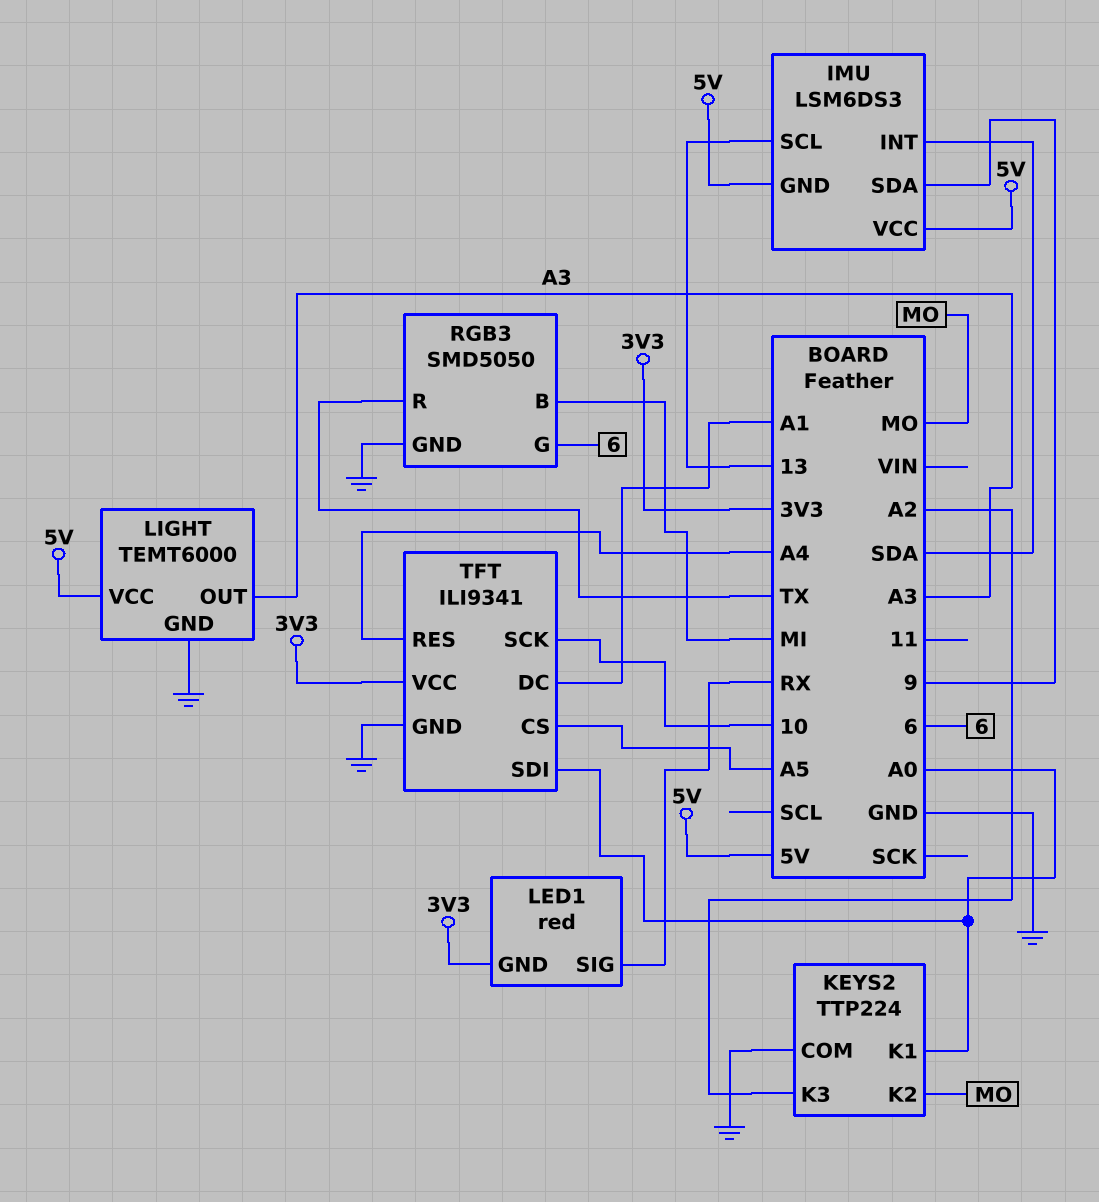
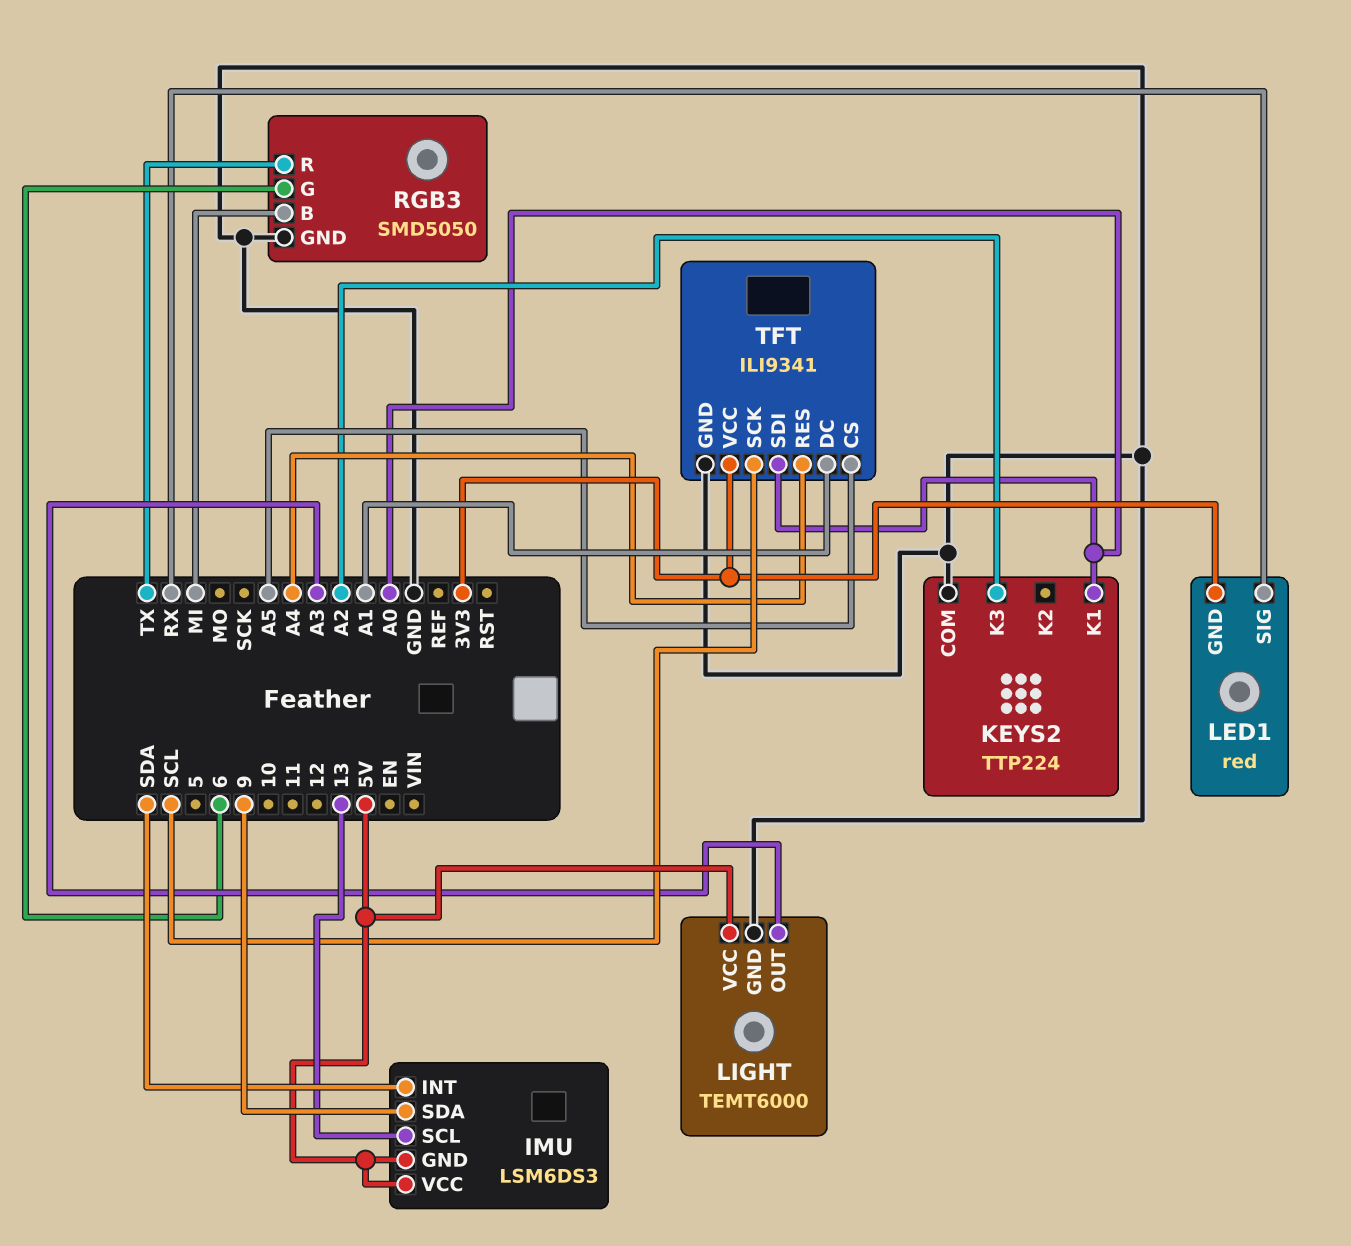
KEYS2 pin K2: MO -> none
TFT pin SCK: 10 -> SCL

